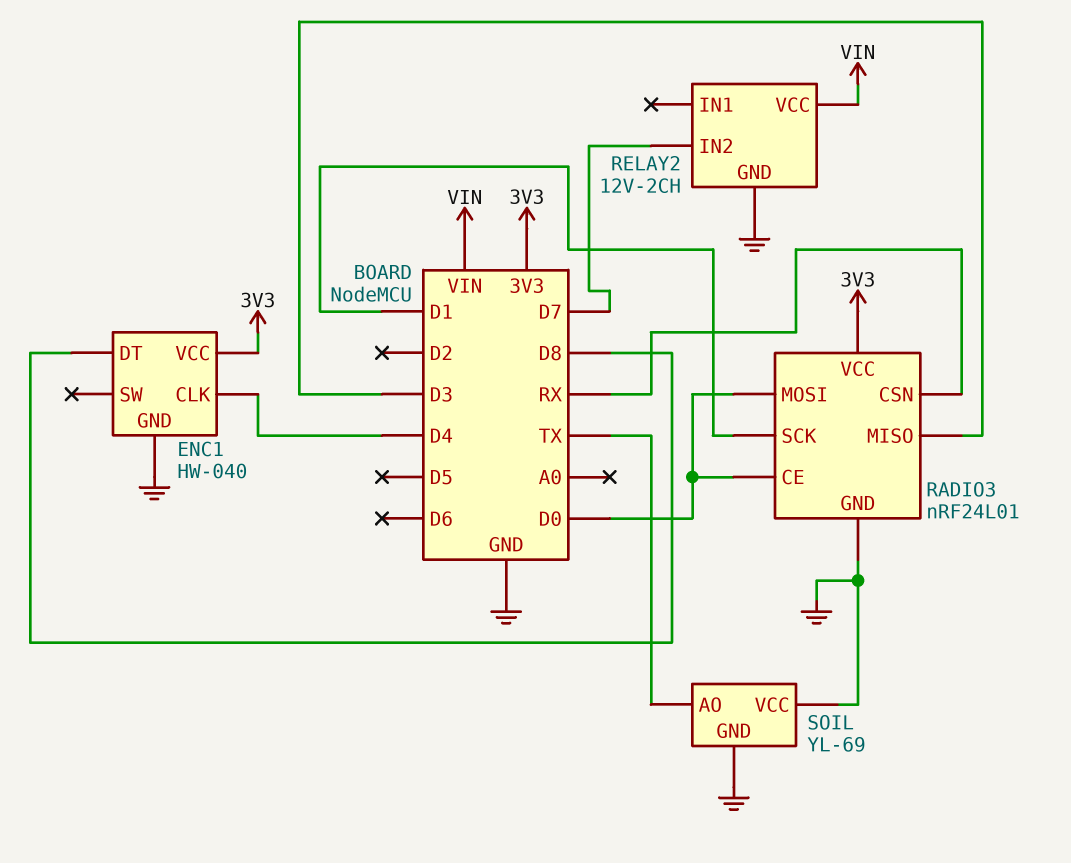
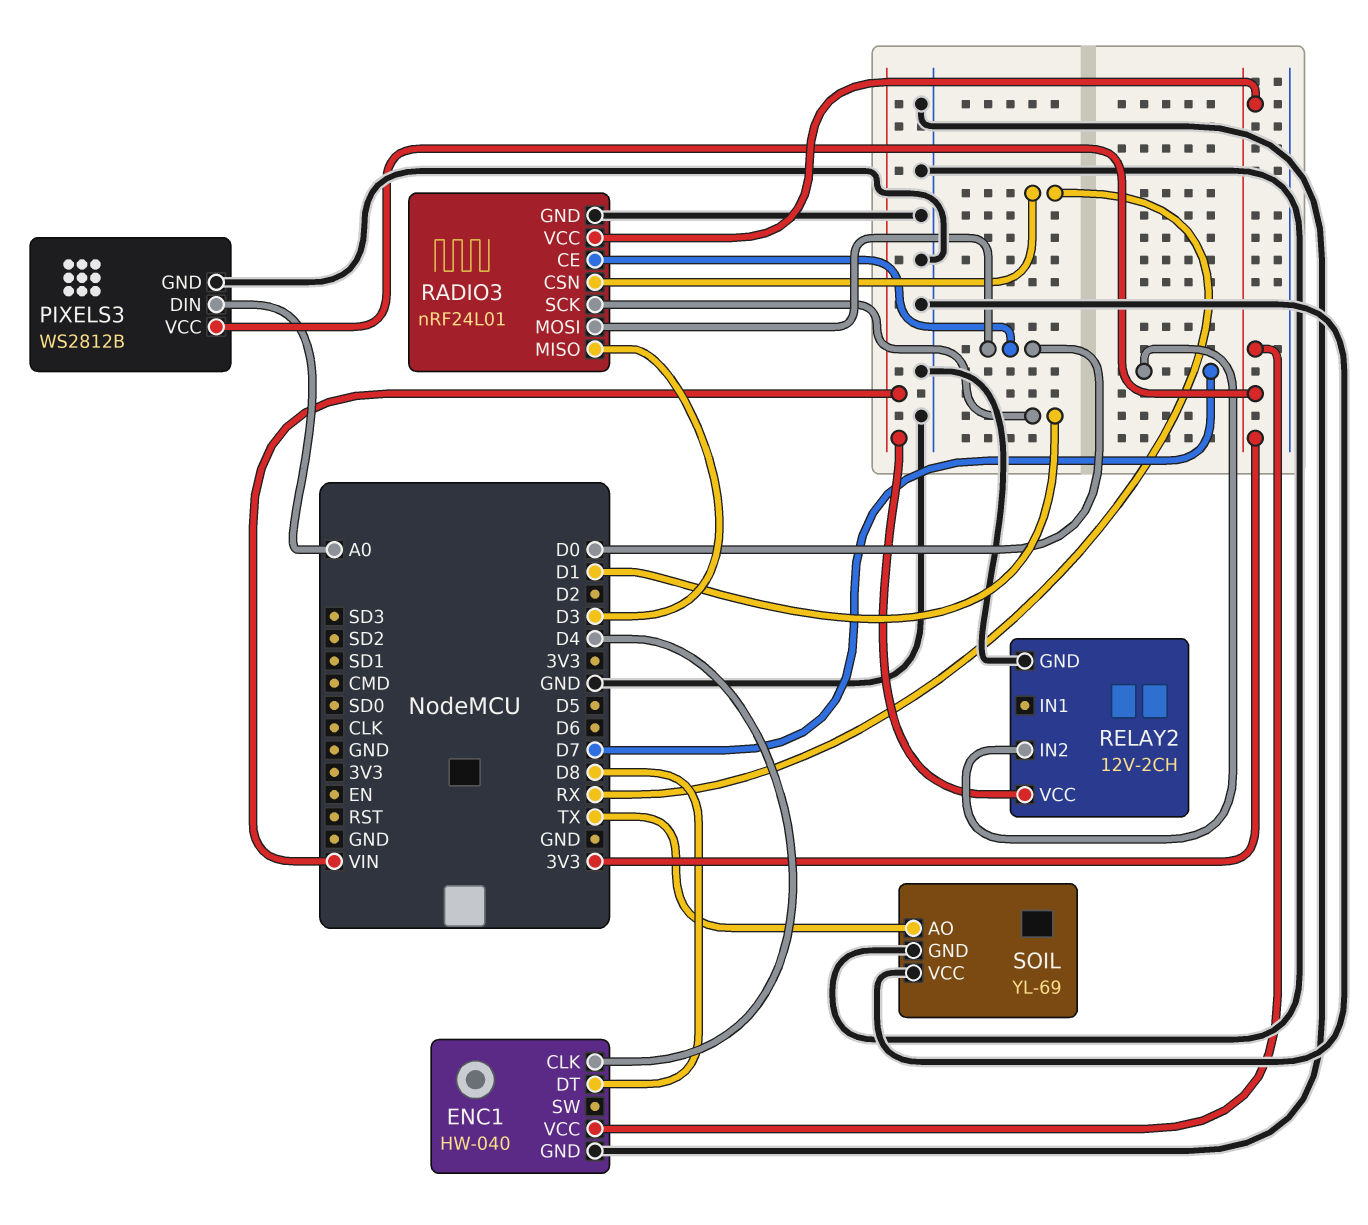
PIXELS3: none -> WS2812B
PIXELS3 pin DIN: none -> A0
PIXELS3 pin GND: none -> GND
PIXELS3 pin VCC: none -> 3V3

